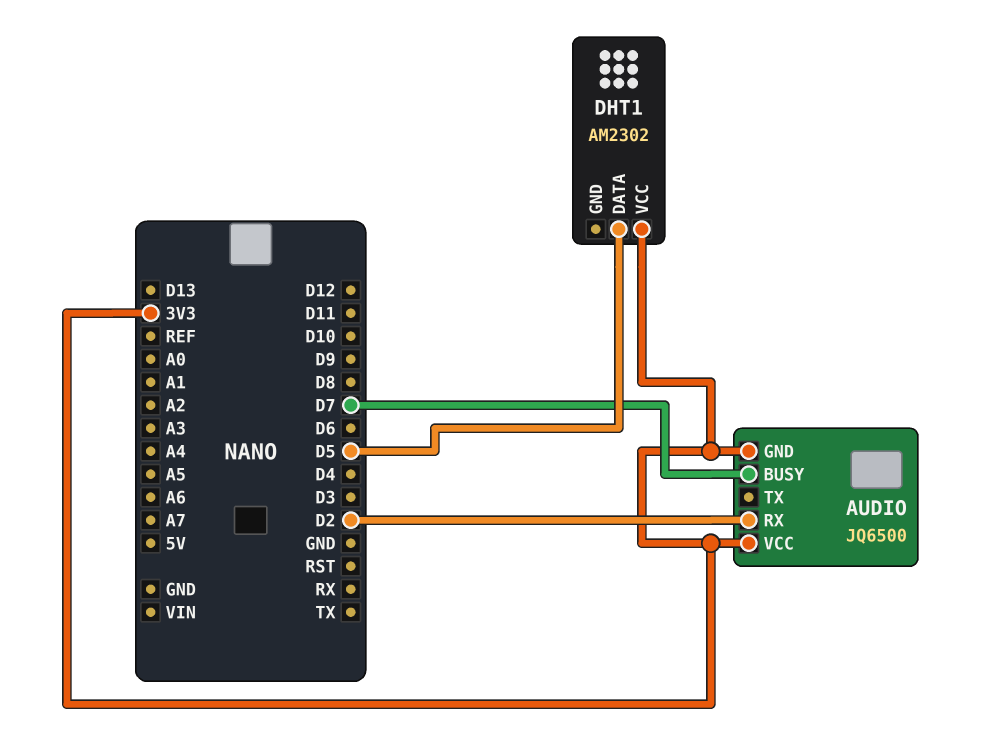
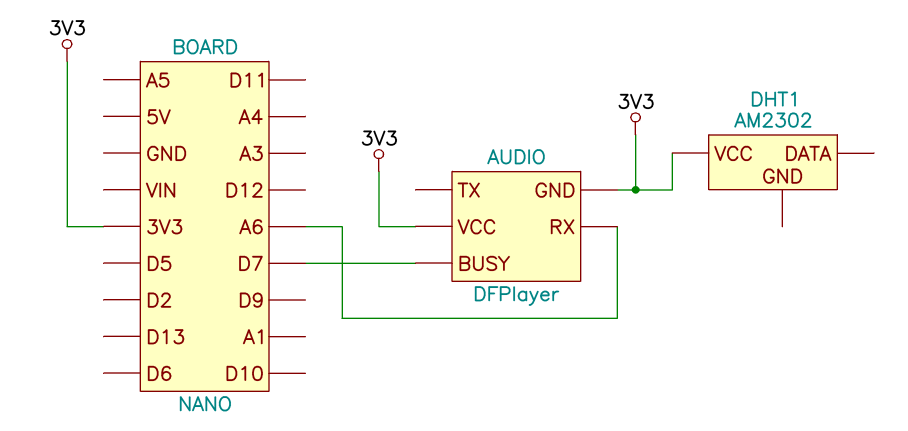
AUDIO: JQ6500 -> DFPlayer
AUDIO pin RX: D2 -> A6
DHT1 pin DATA: D5 -> none

